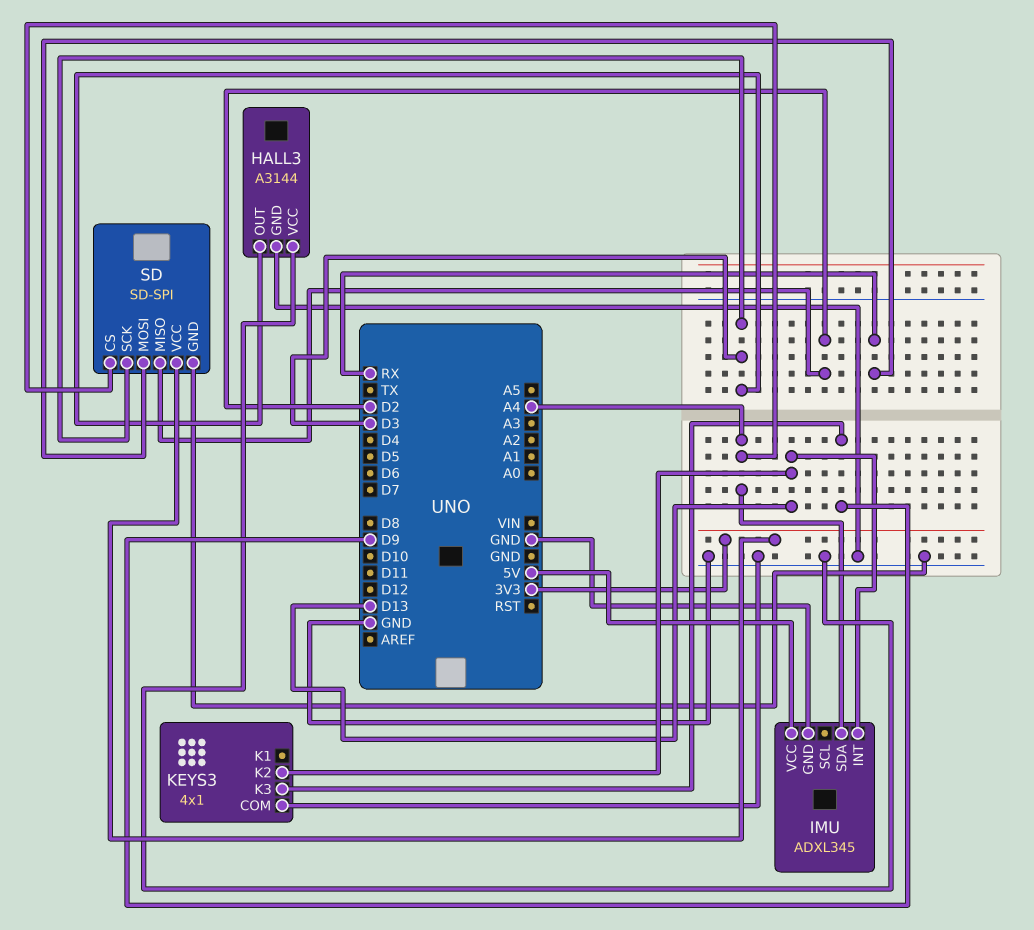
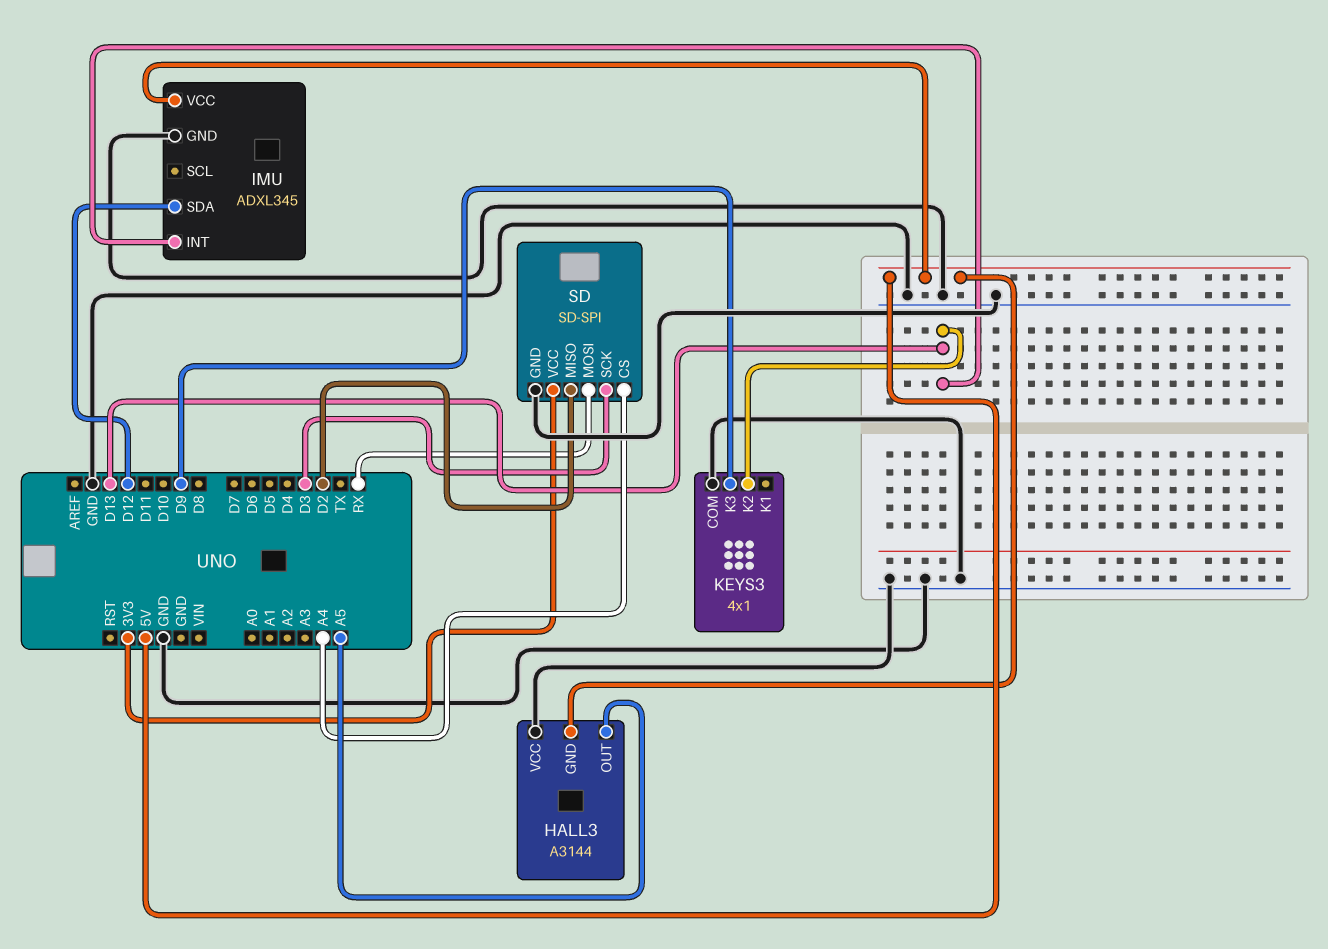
HALL3 pin GND: GND -> 5V
HALL3 pin OUT: D3 -> A5
IMU pin SDA: A4 -> D12

